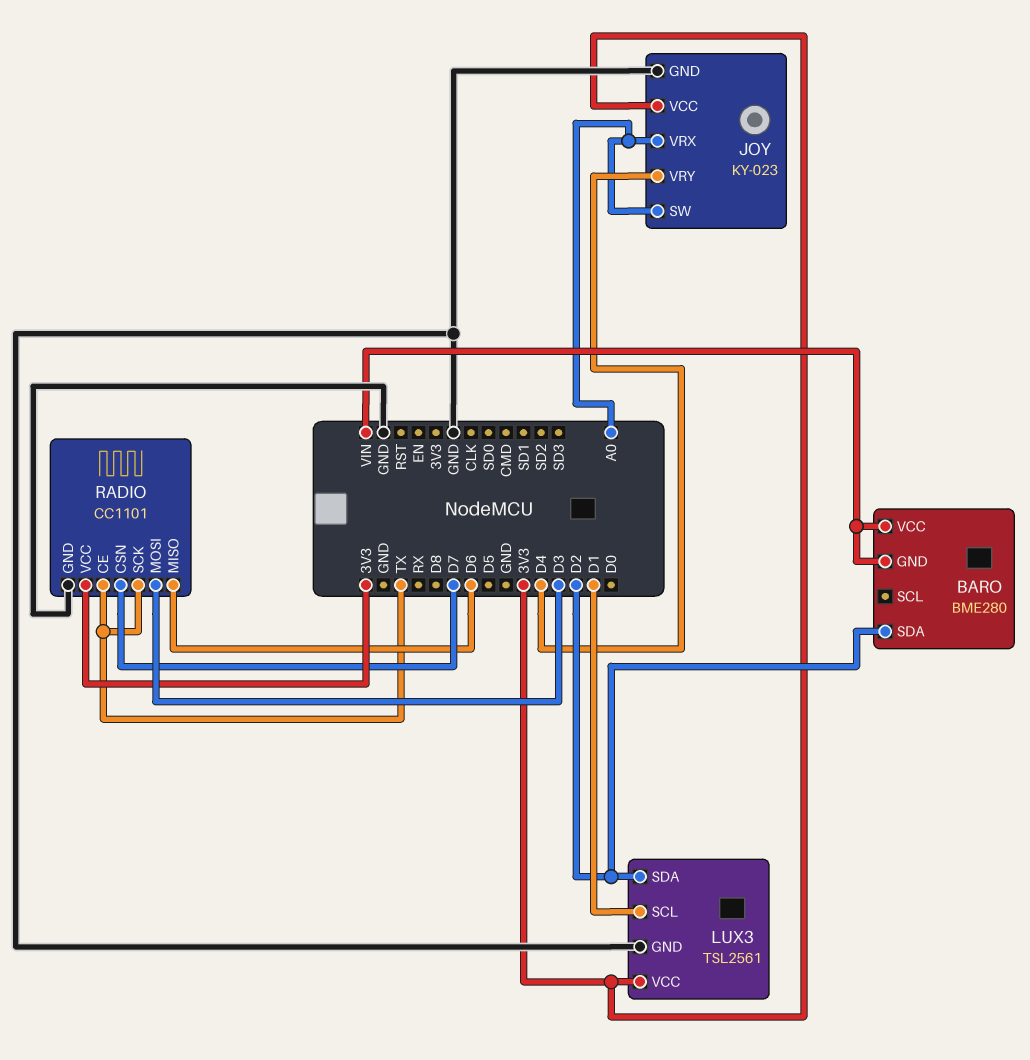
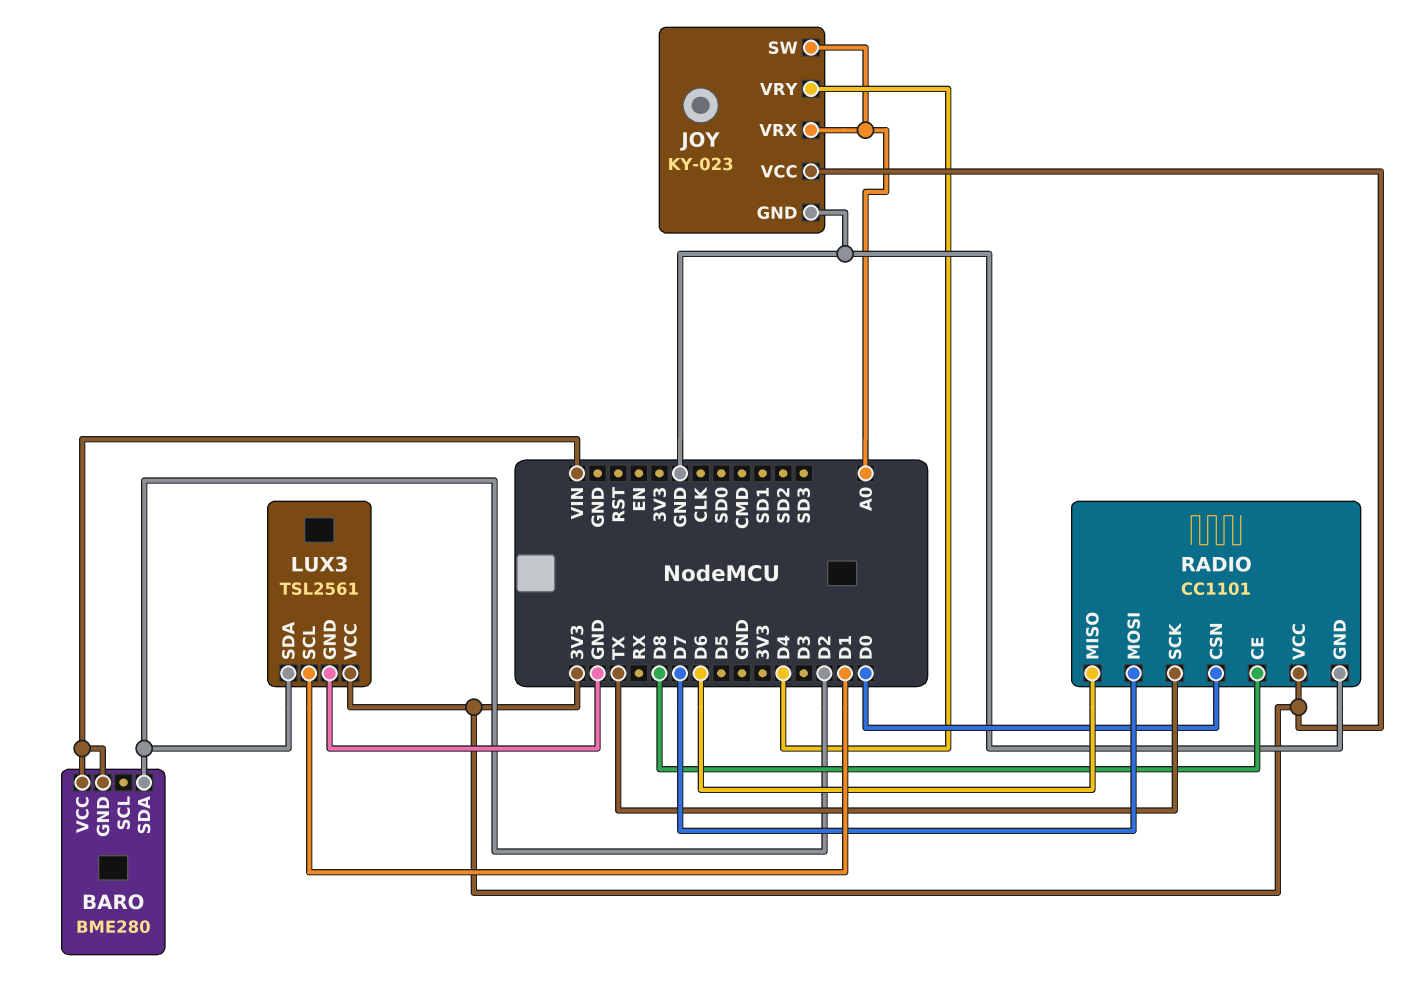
RADIO pin CE: TX -> D8
RADIO pin CSN: D7 -> D0
RADIO pin MOSI: D3 -> D7

